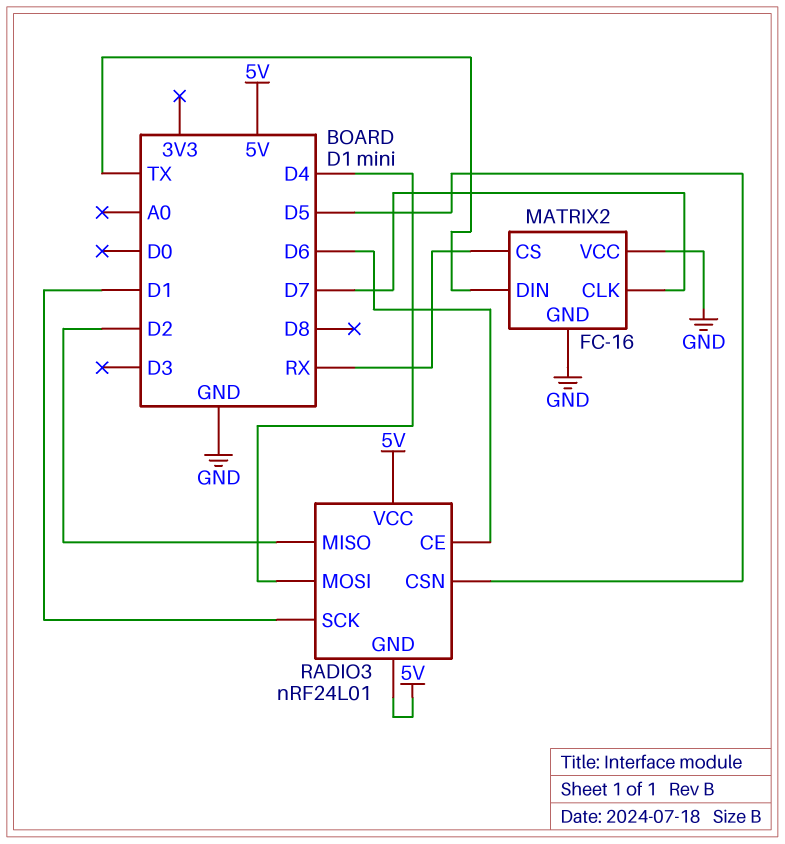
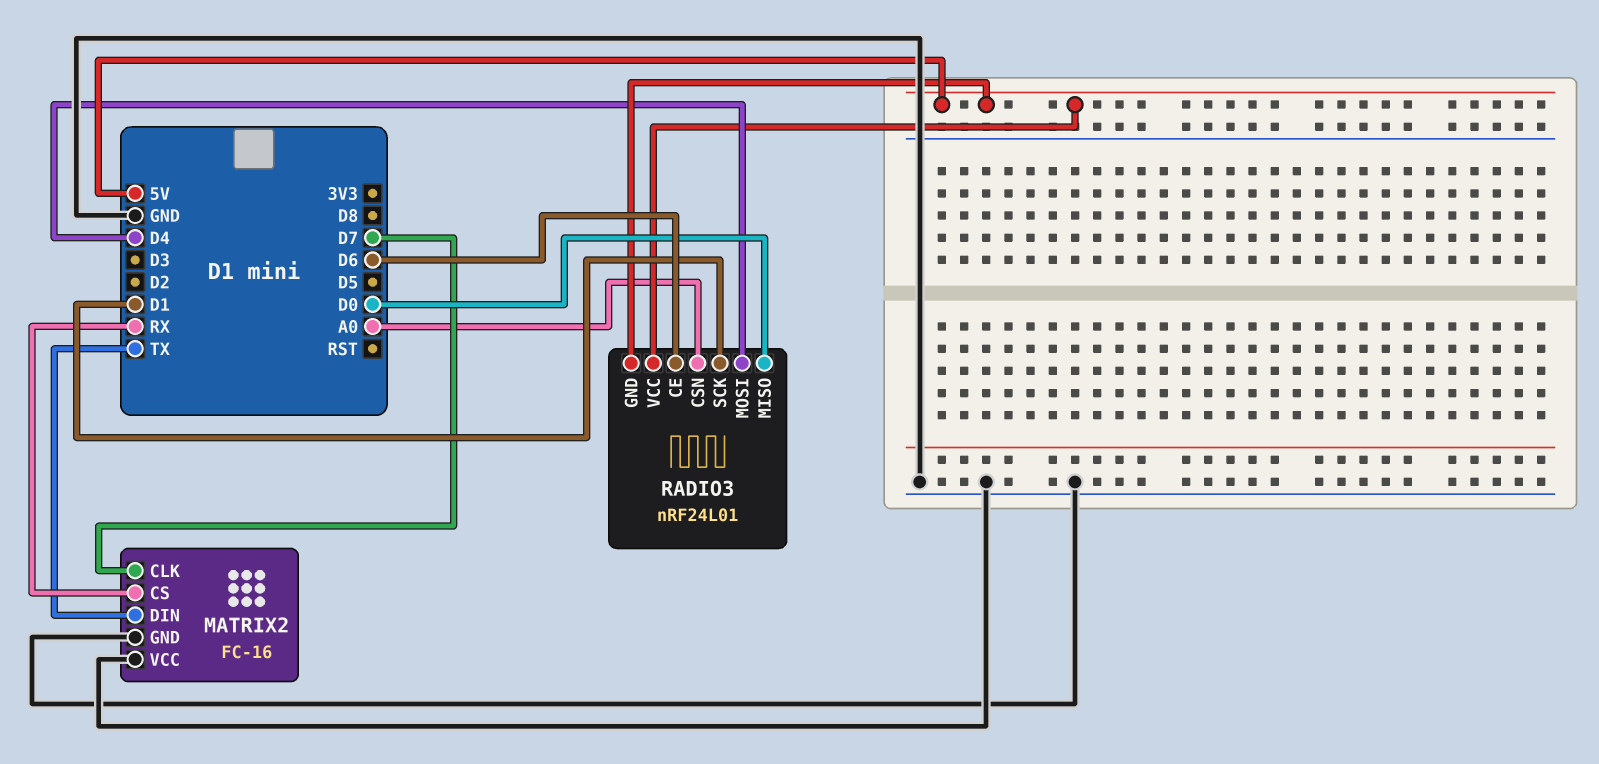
RADIO3 pin CSN: D5 -> A0
RADIO3 pin MISO: D2 -> D0

